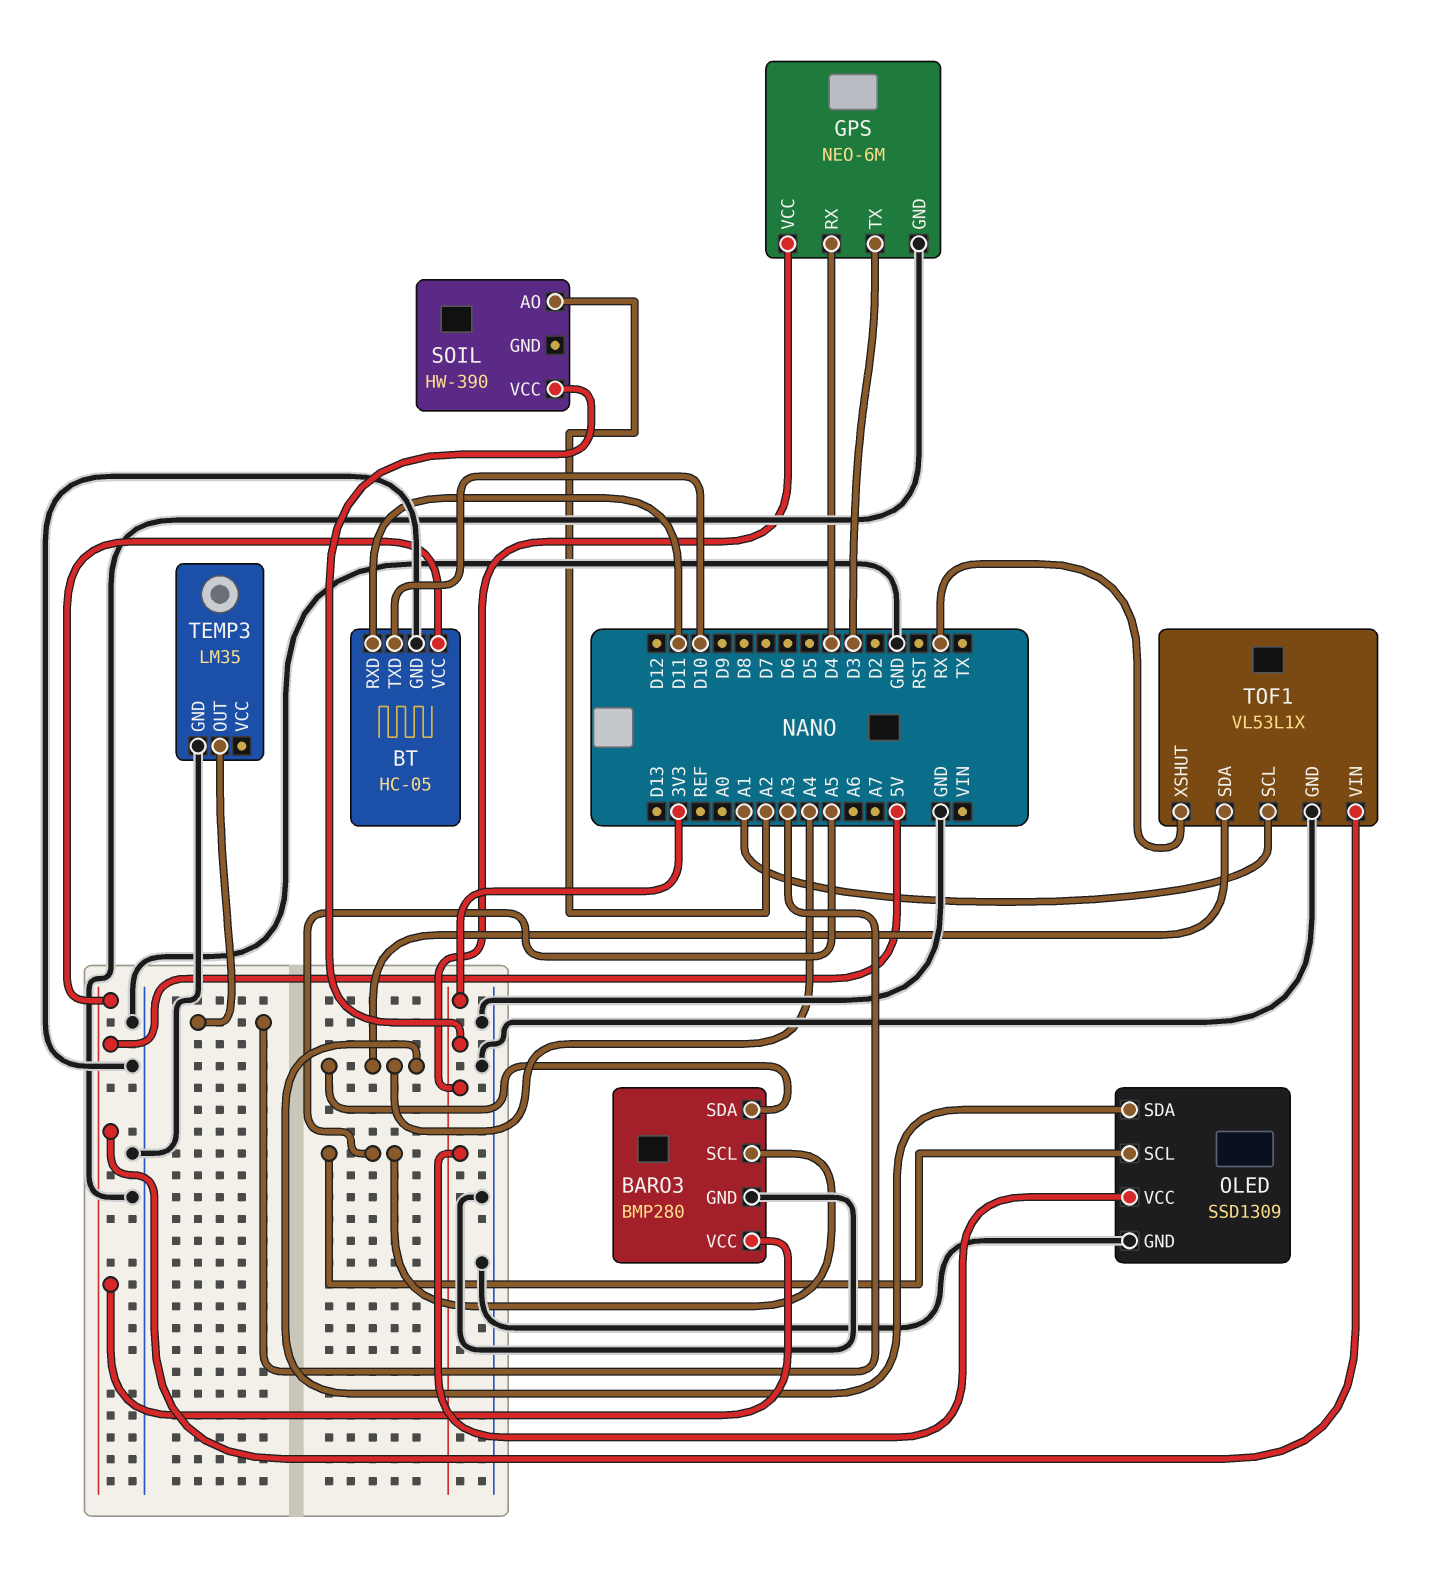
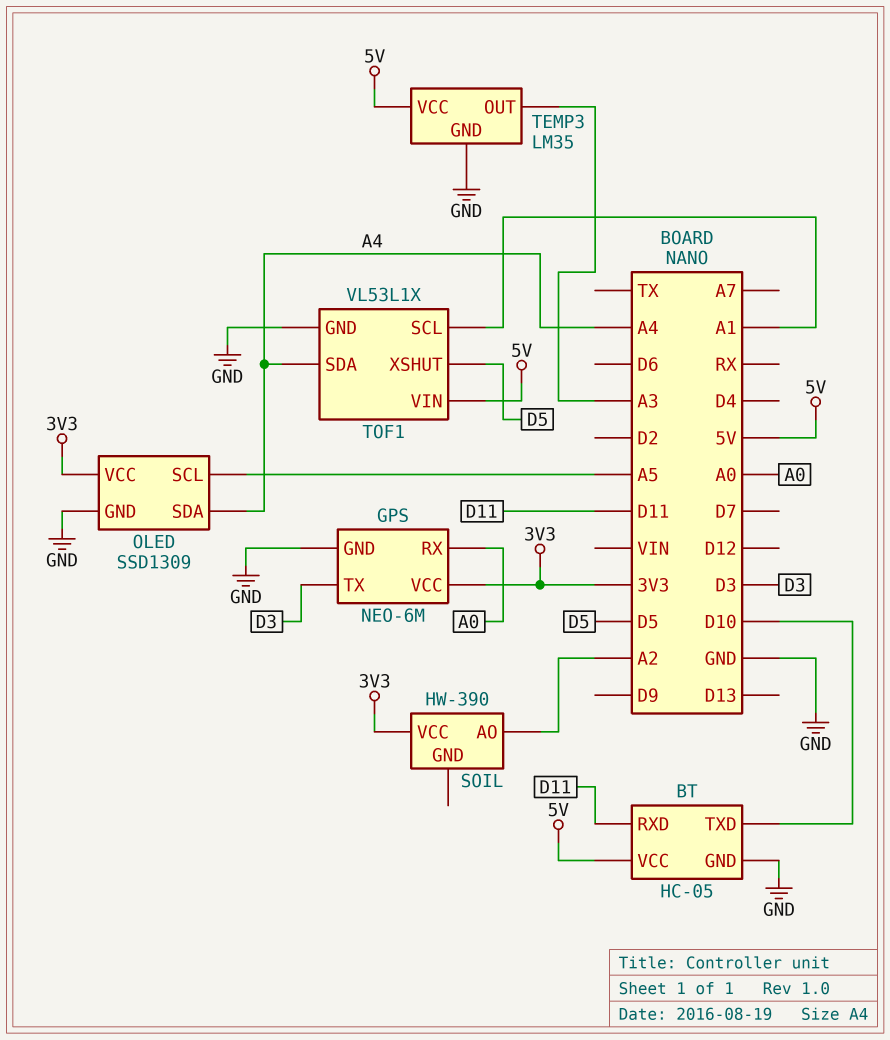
BARO3: BMP280 -> none
BARO3 pin GND: GND -> none
BARO3 pin SCL: A5 -> none
BARO3 pin SDA: A4 -> none
BARO3 pin VCC: 5V -> none
GPS pin RX: D4 -> A0
TEMP3 pin VCC: none -> 5V
TOF1 pin XSHUT: RX -> D5

